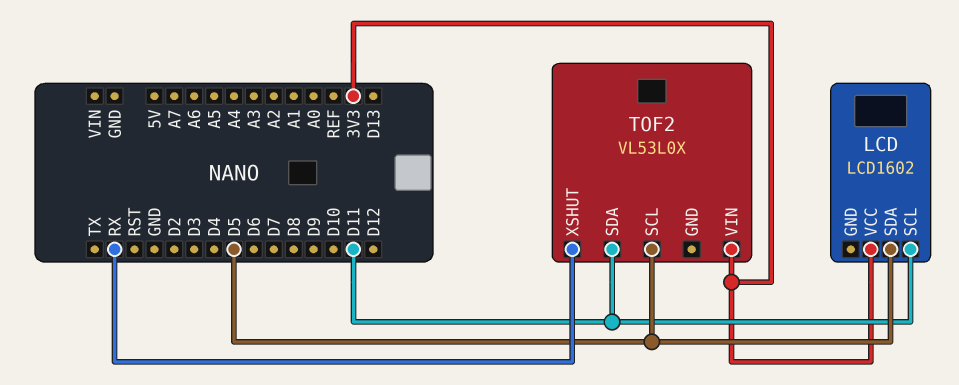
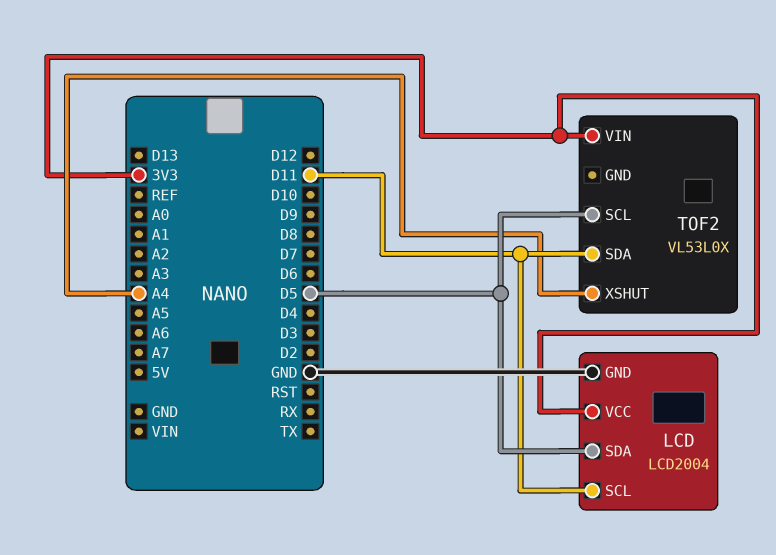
LCD: LCD1602 -> LCD2004
LCD pin GND: none -> GND
TOF2 pin XSHUT: RX -> A4

